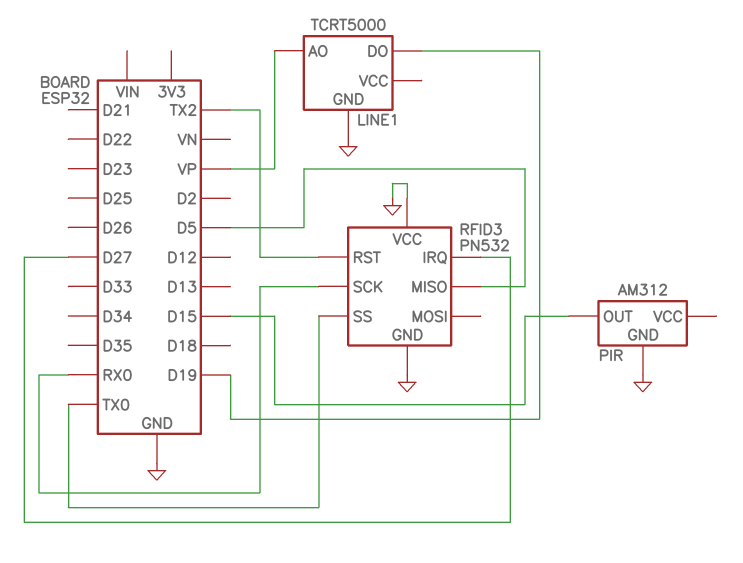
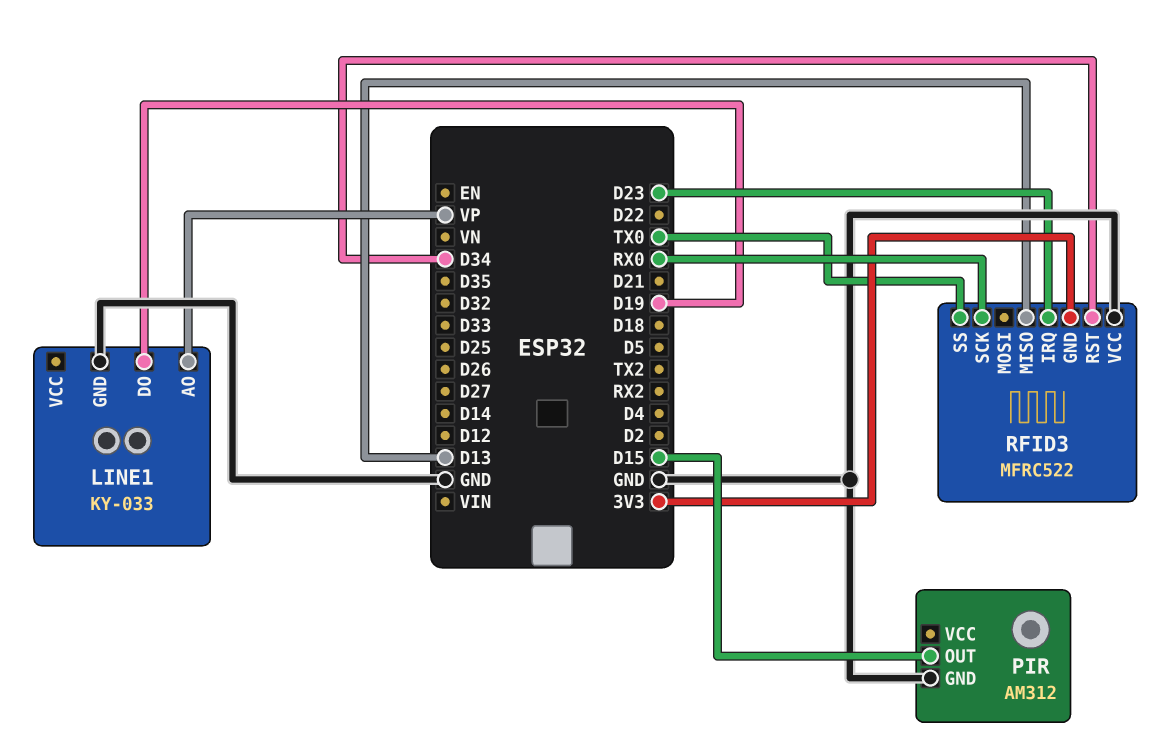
LINE1: TCRT5000 -> KY-033
RFID3: PN532 -> MFRC522
RFID3 pin GND: GND -> 3V3
RFID3 pin IRQ: D27 -> D23
RFID3 pin MISO: D5 -> D13
RFID3 pin RST: TX2 -> D34

